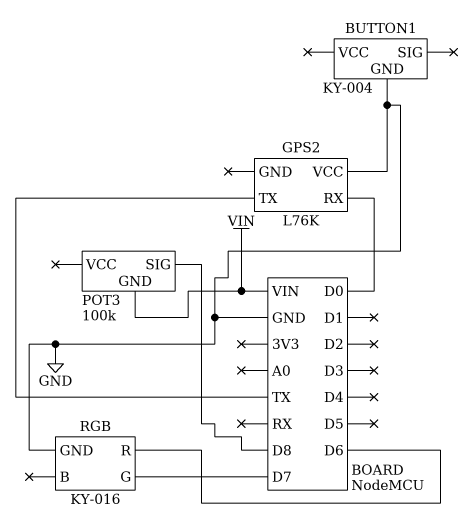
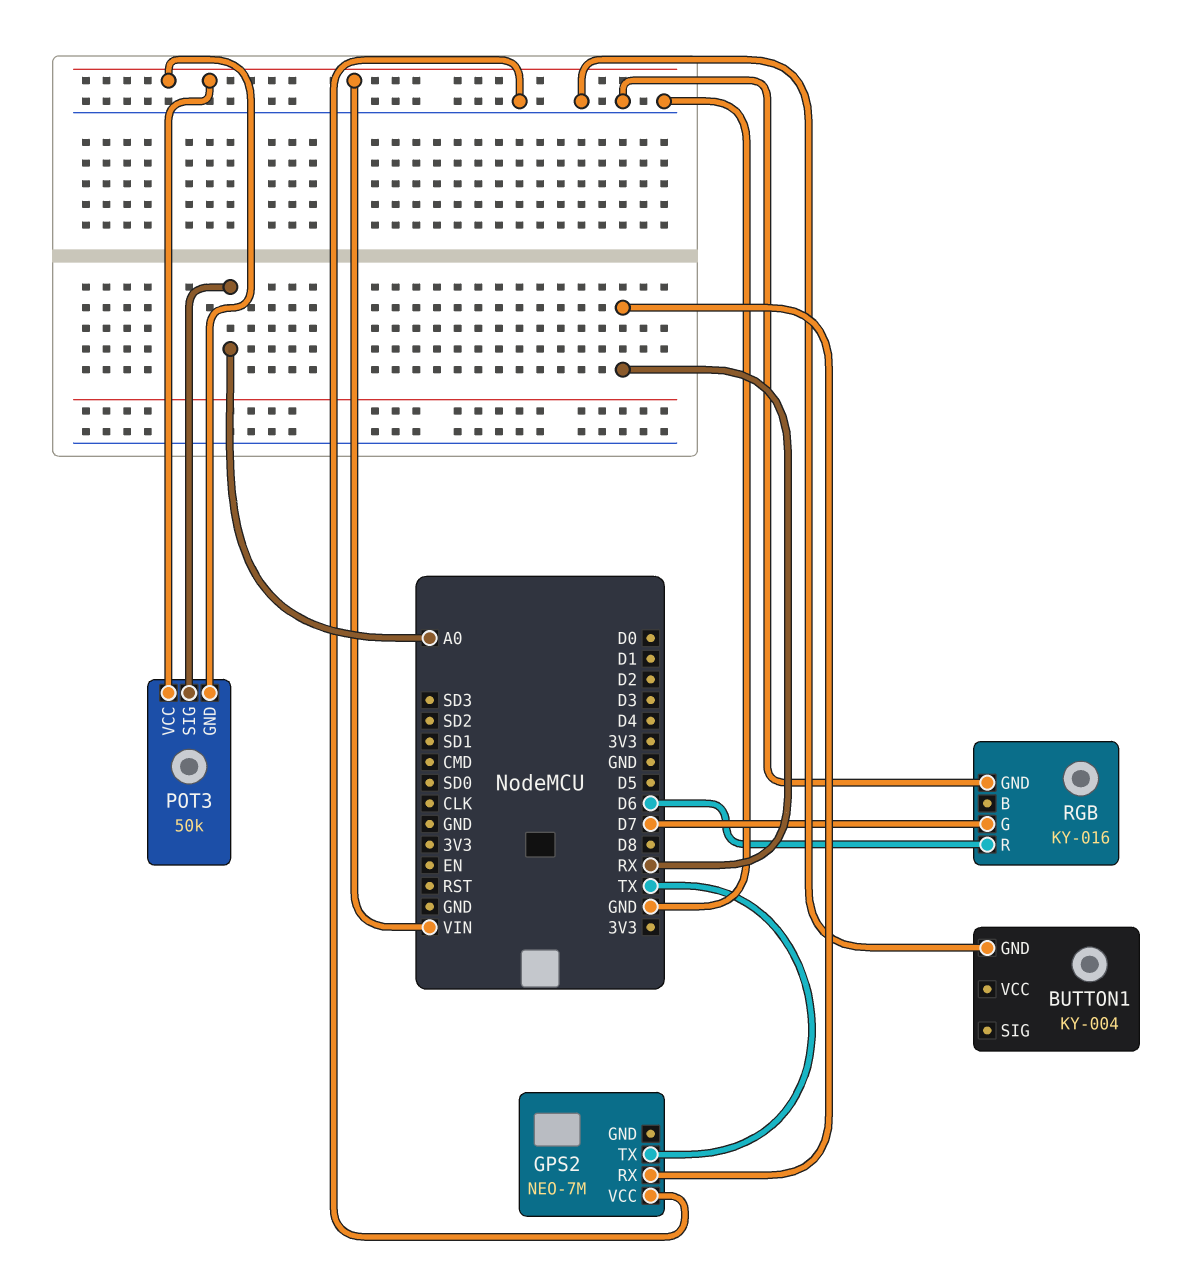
GPS2: L76K -> NEO-7M
GPS2 pin RX: D0 -> RX
POT3: 100k -> 50k
POT3 pin SIG: D8 -> A0
POT3 pin VCC: none -> VIN

